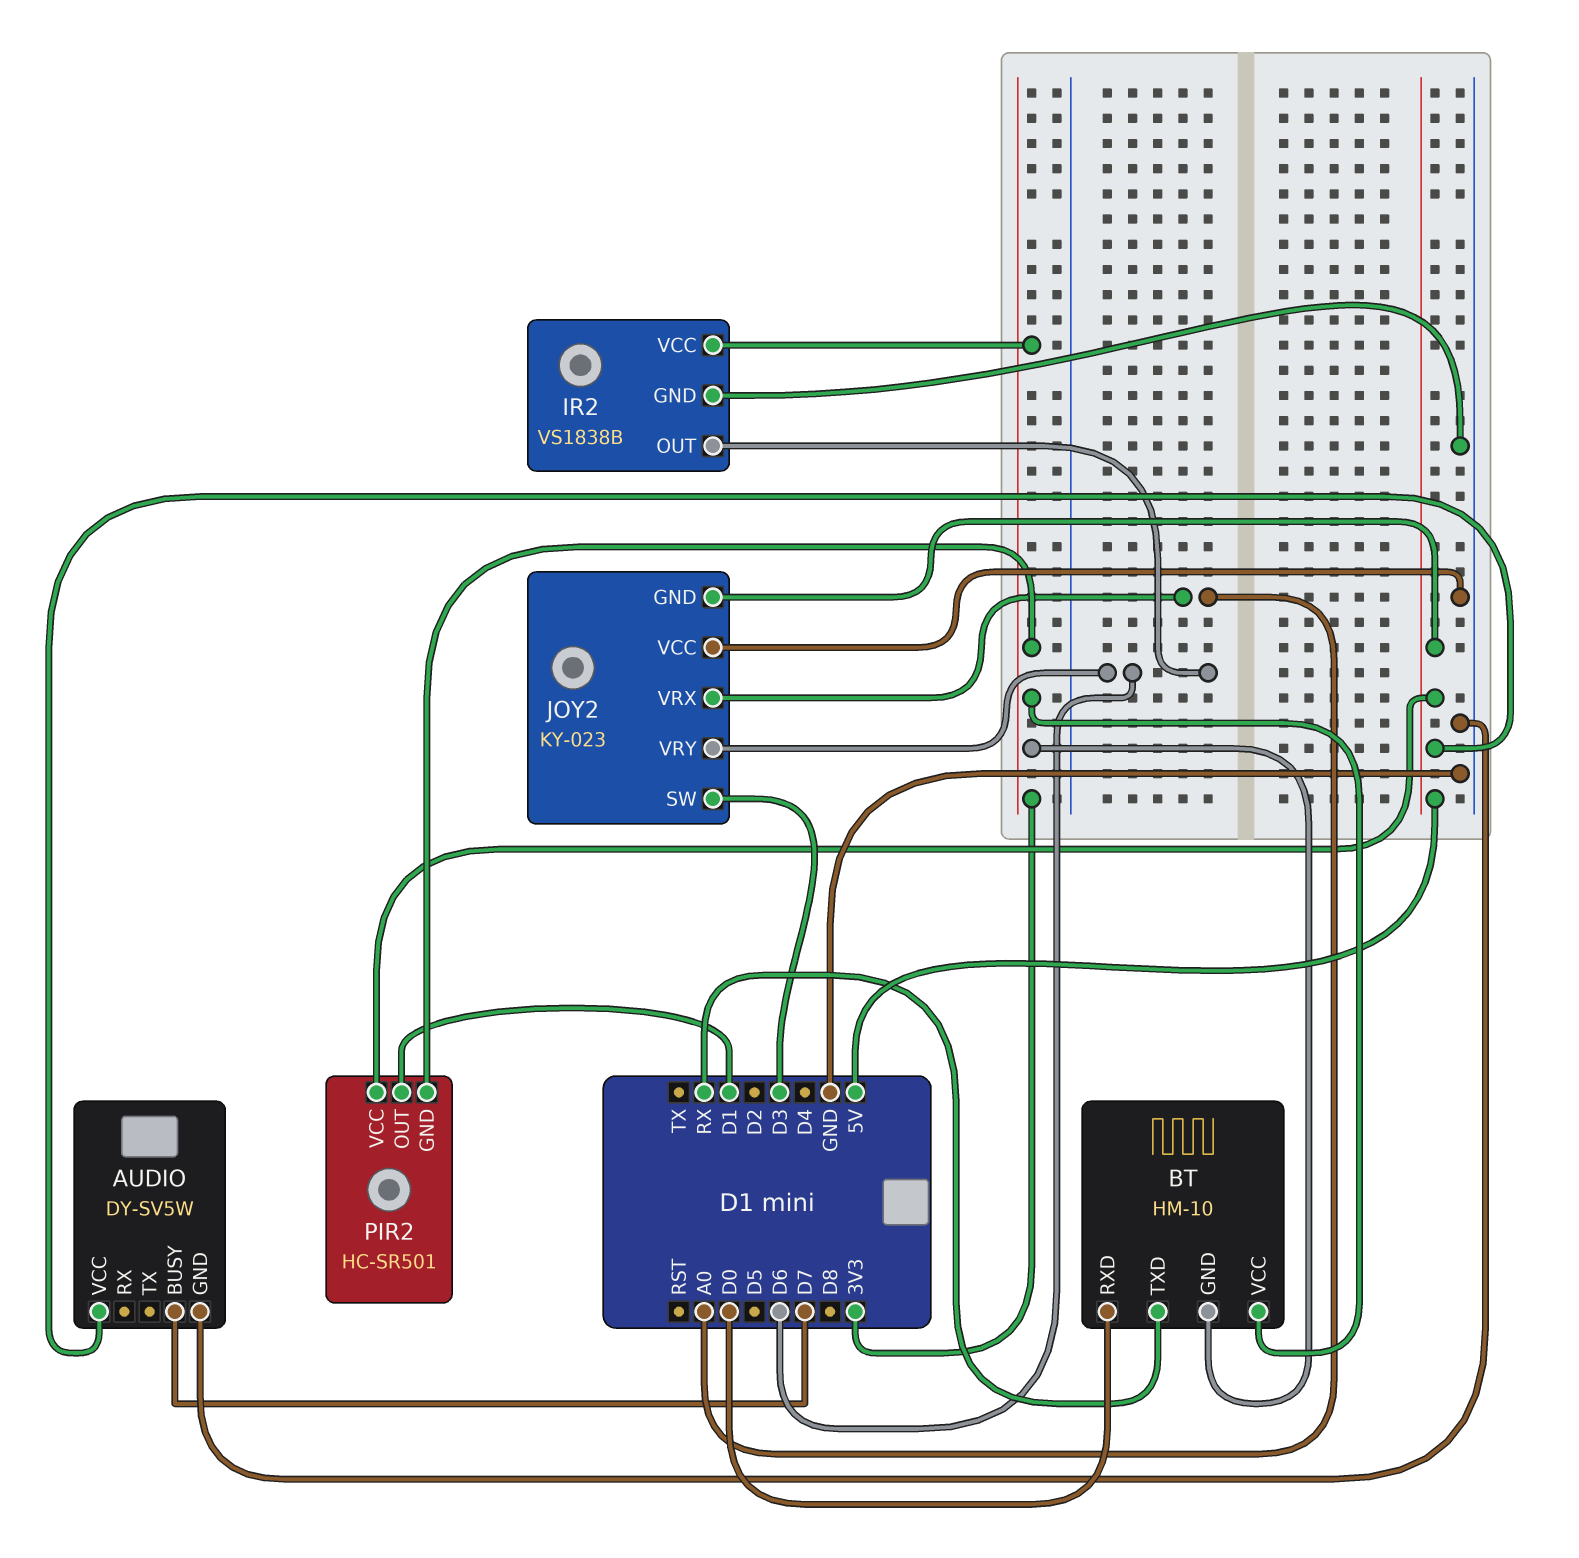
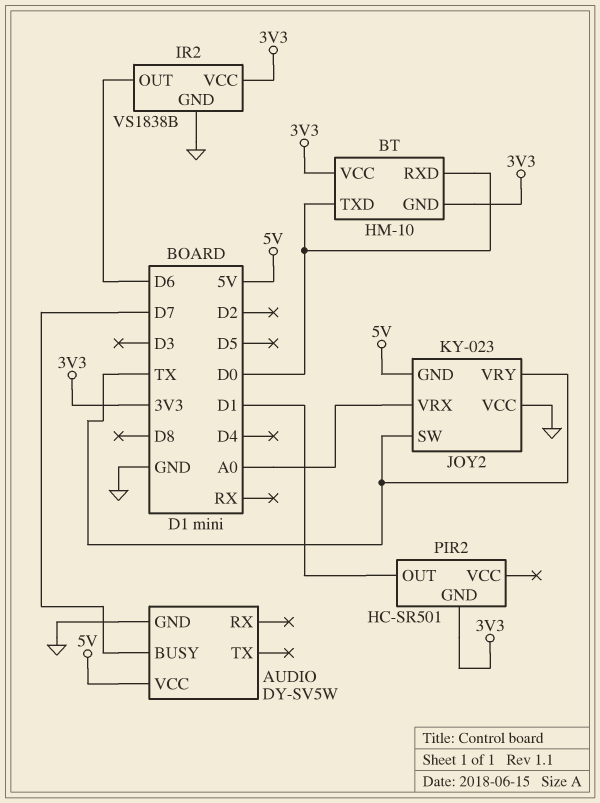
BT pin TXD: RX -> D0
JOY2 pin SW: D3 -> TX
JOY2 pin VRY: D6 -> TX
PIR2 pin VCC: 5V -> none

